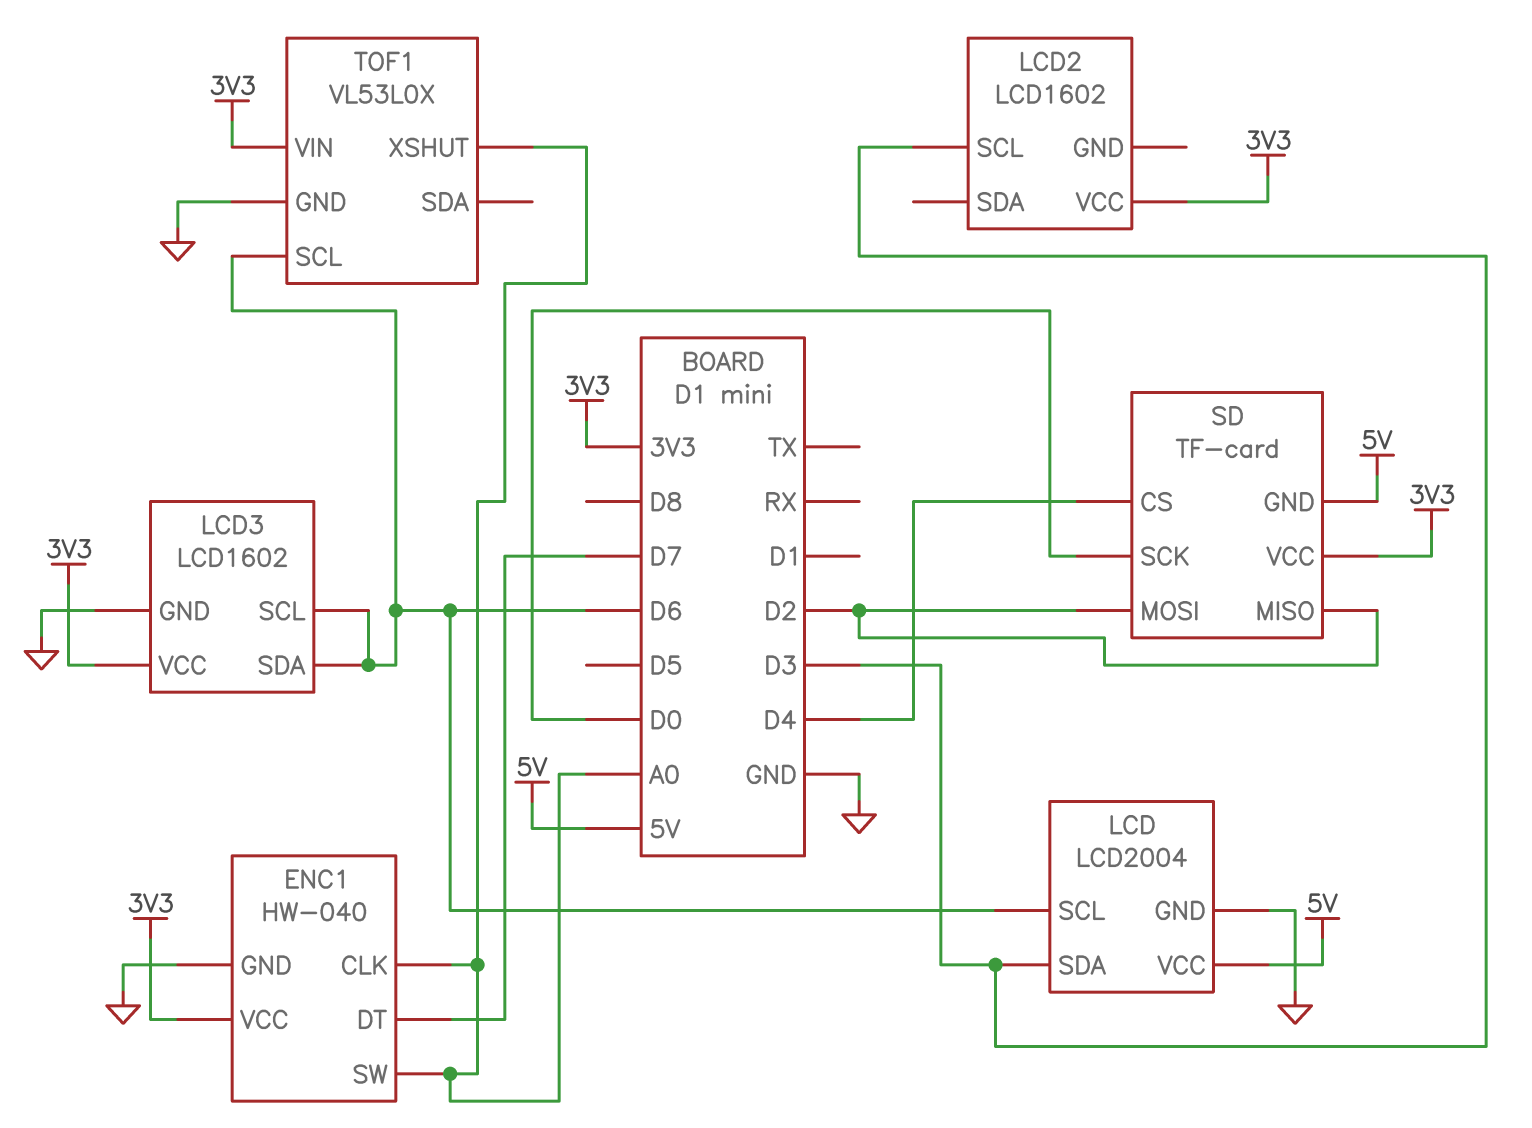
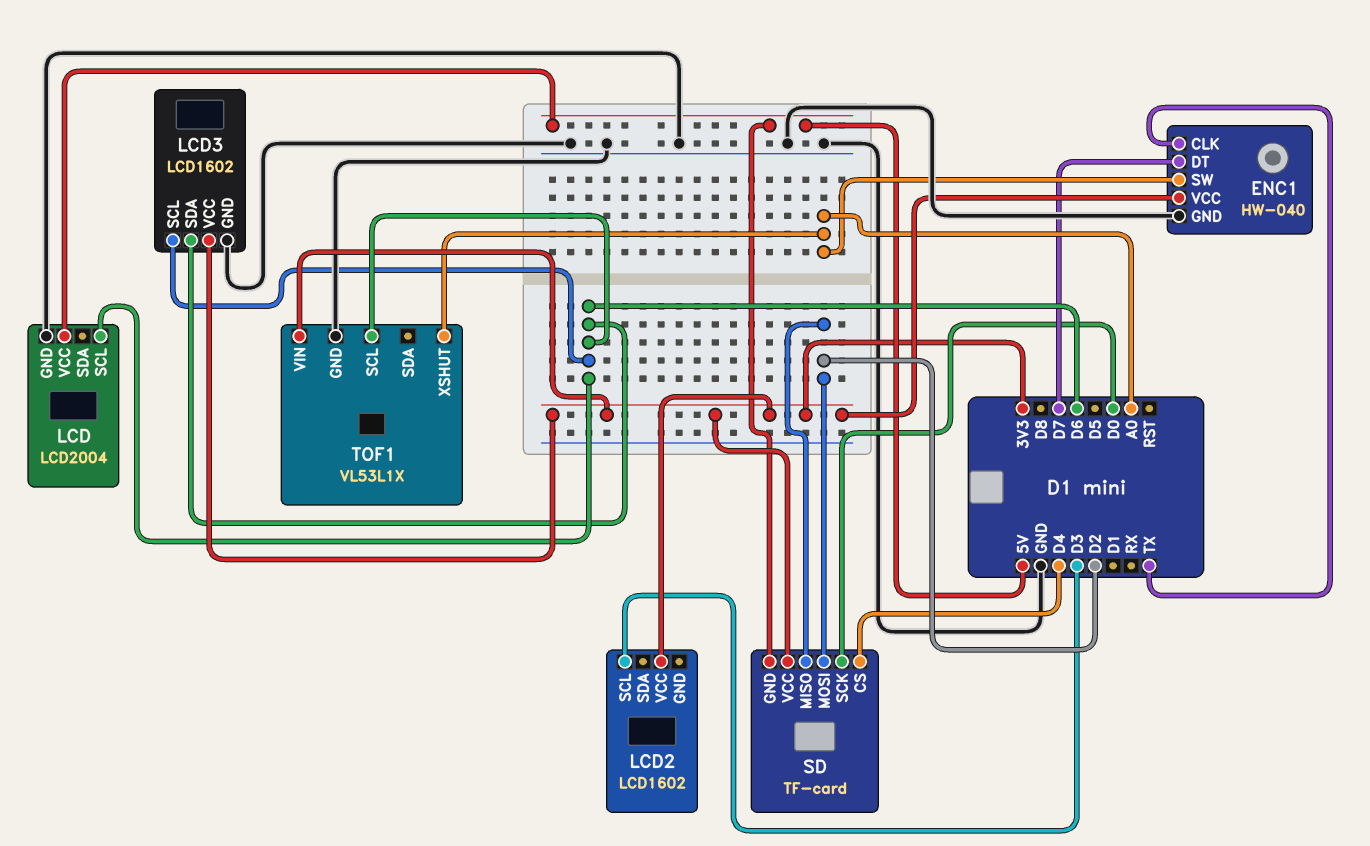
ENC1 pin CLK: A0 -> TX
LCD pin SDA: D3 -> none
TOF1: VL53L0X -> VL53L1X

